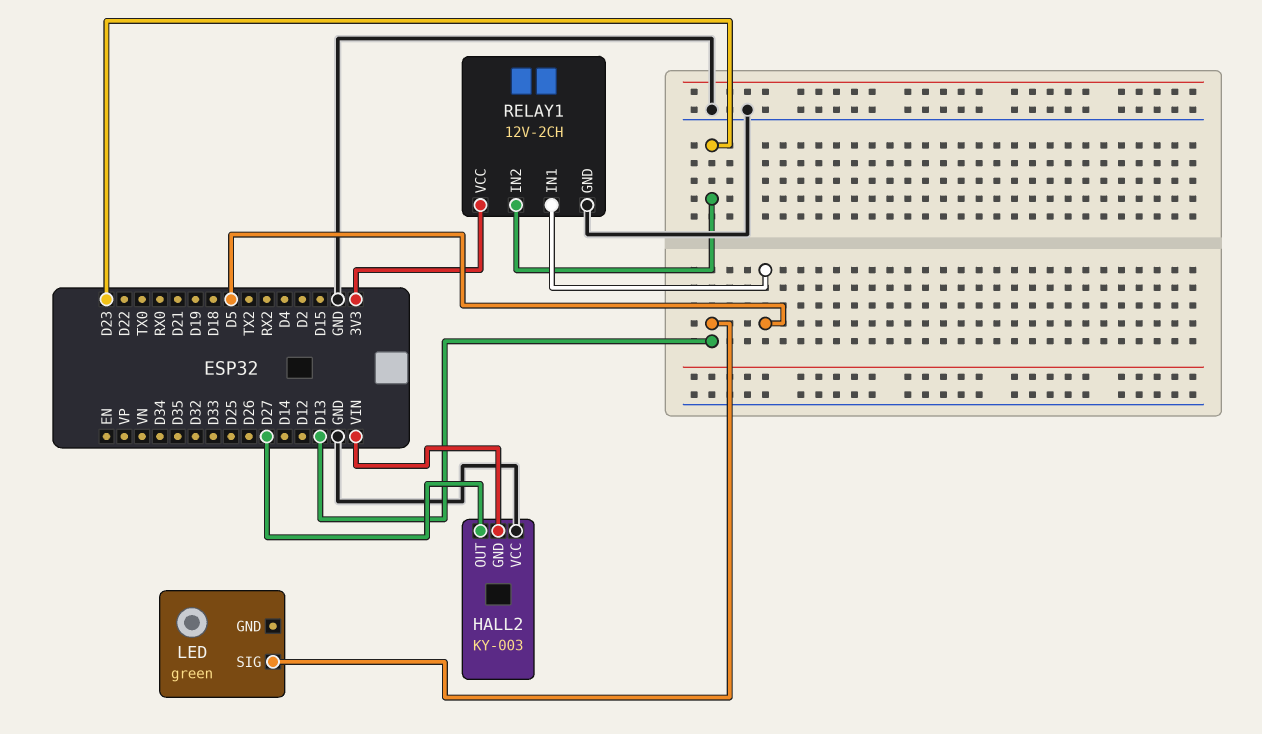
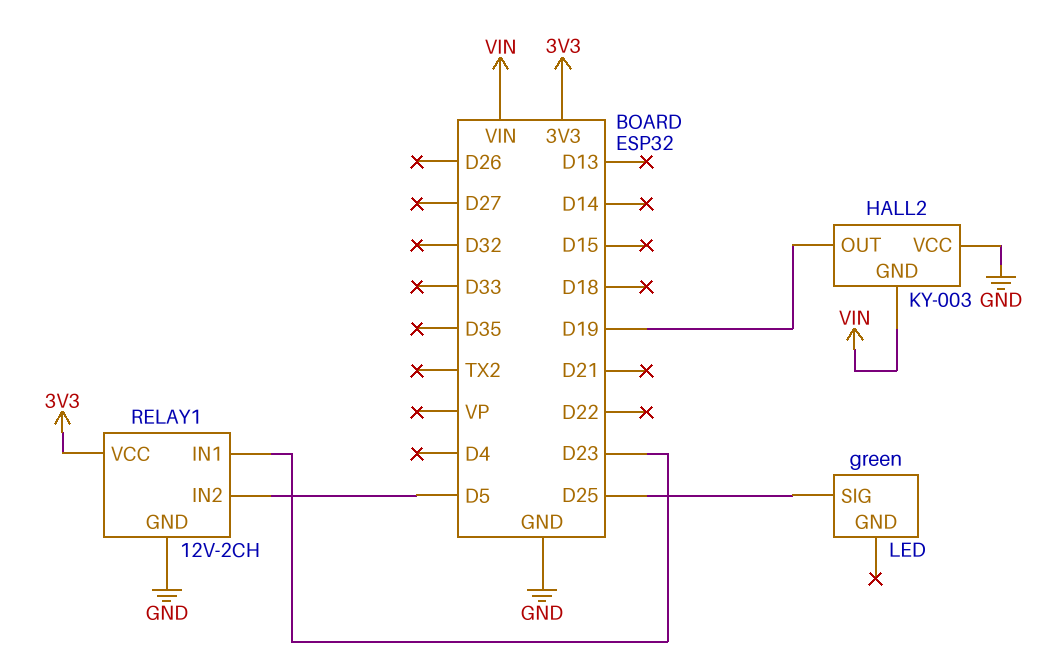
HALL2 pin OUT: D27 -> D19
LED pin SIG: D13 -> D25
RELAY1 pin IN1: D5 -> D23
RELAY1 pin IN2: D23 -> D5

